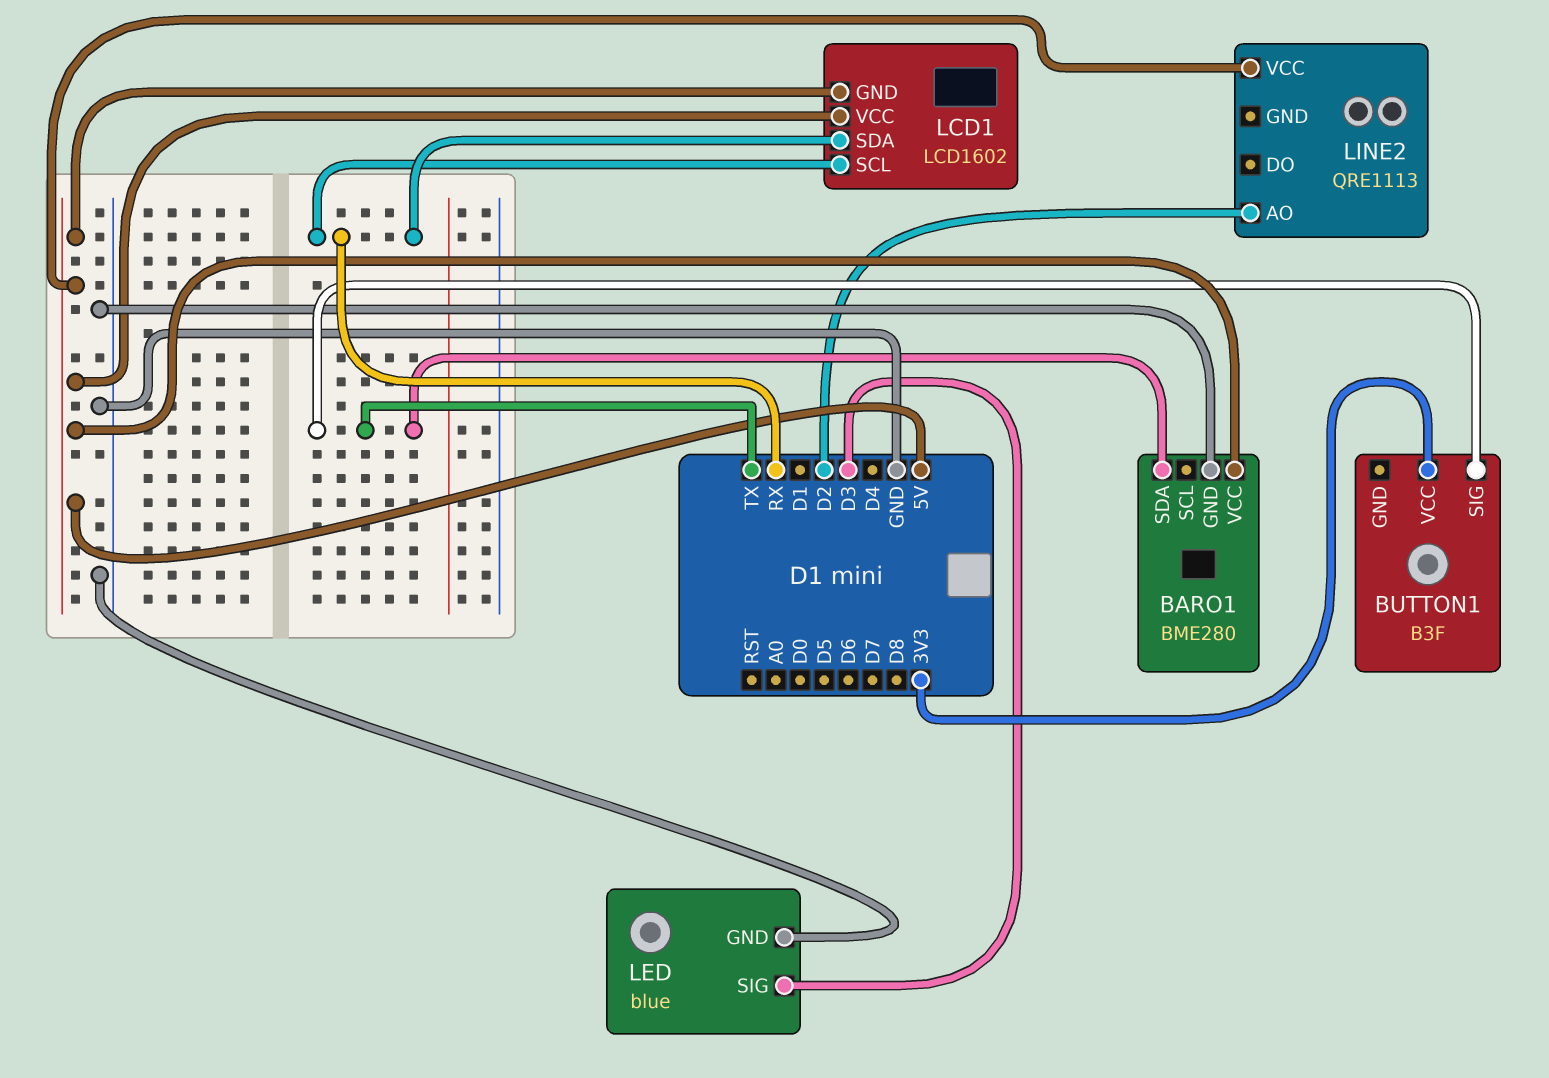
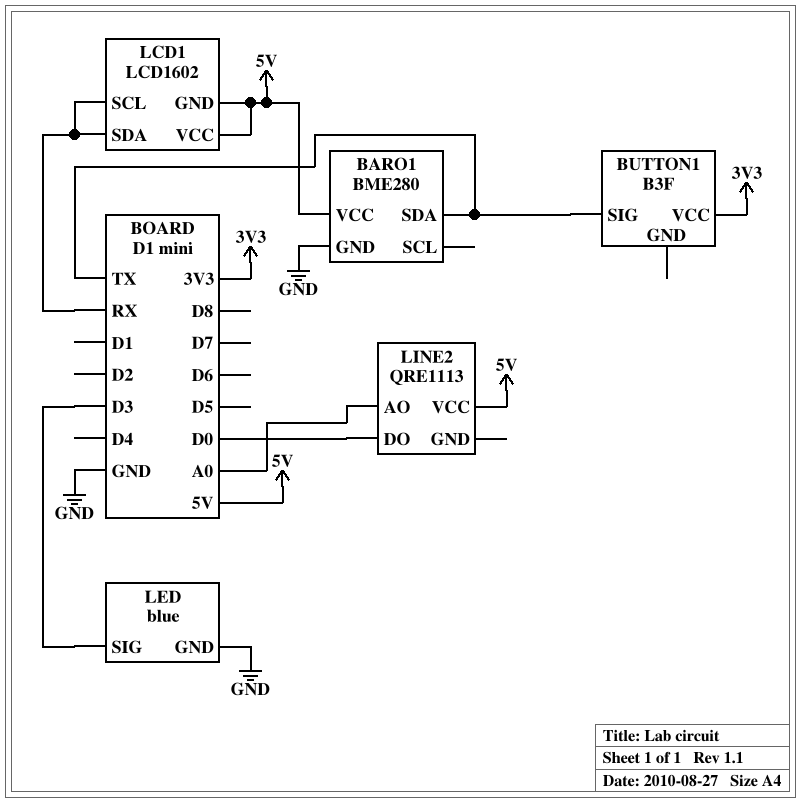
LINE2 pin AO: D2 -> A0
LINE2 pin DO: none -> D0

